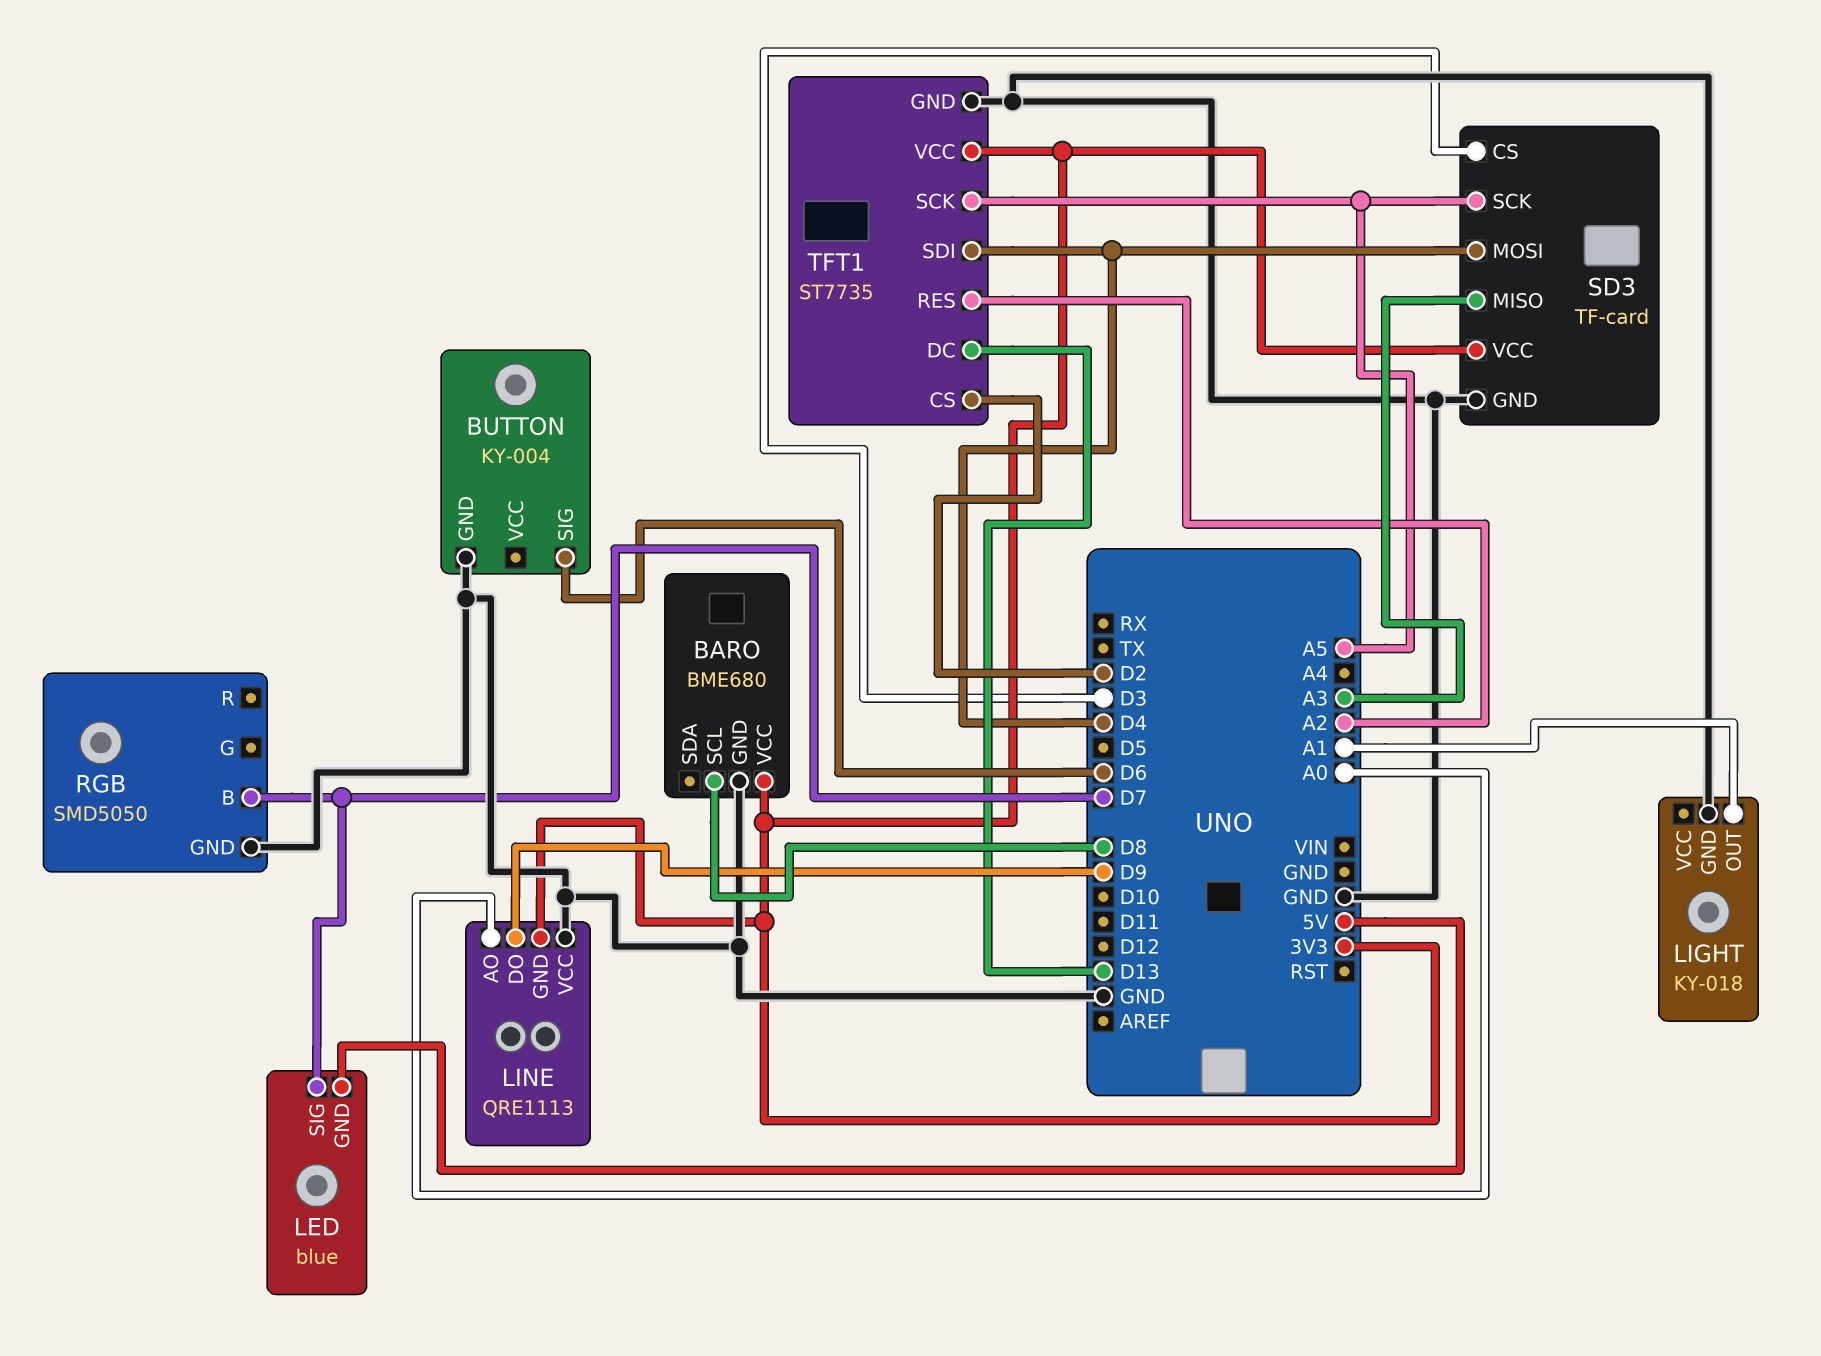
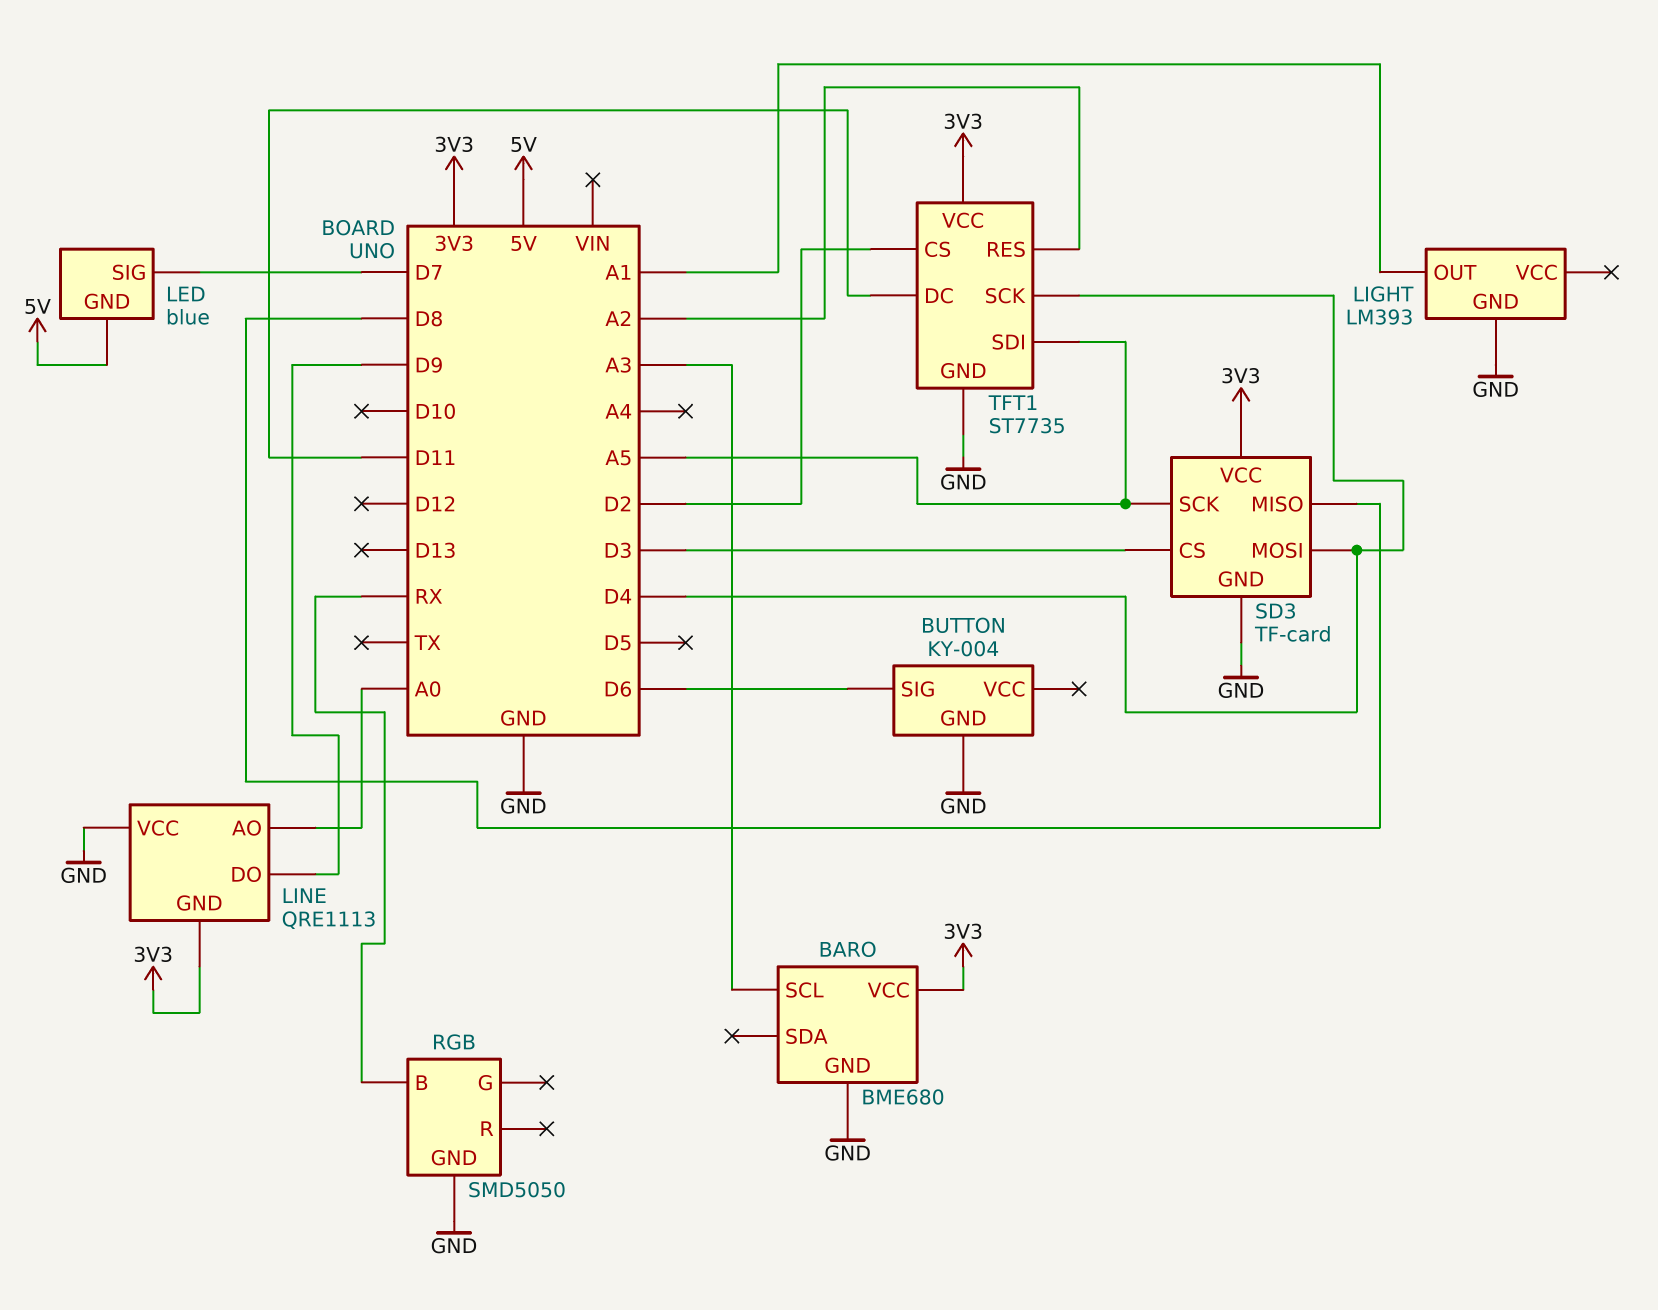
BARO pin SCL: D8 -> A3
LIGHT: KY-018 -> LM393
RGB pin B: D7 -> RX
SD3 pin MISO: A3 -> D8
TFT1 pin DC: D13 -> D11
TFT1 pin SCK: A5 -> D4
TFT1 pin SDI: D4 -> A5

